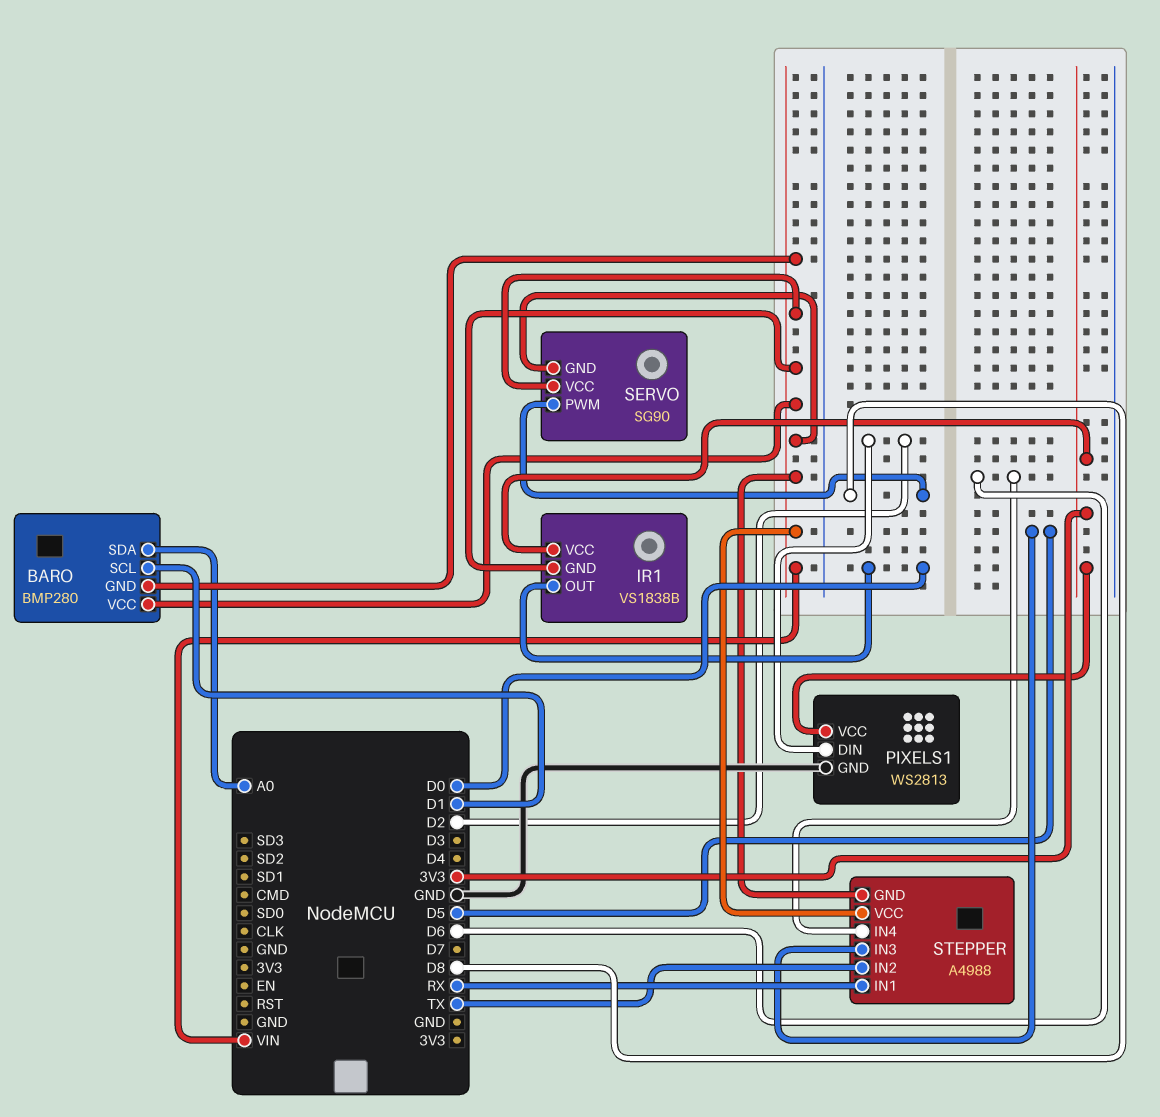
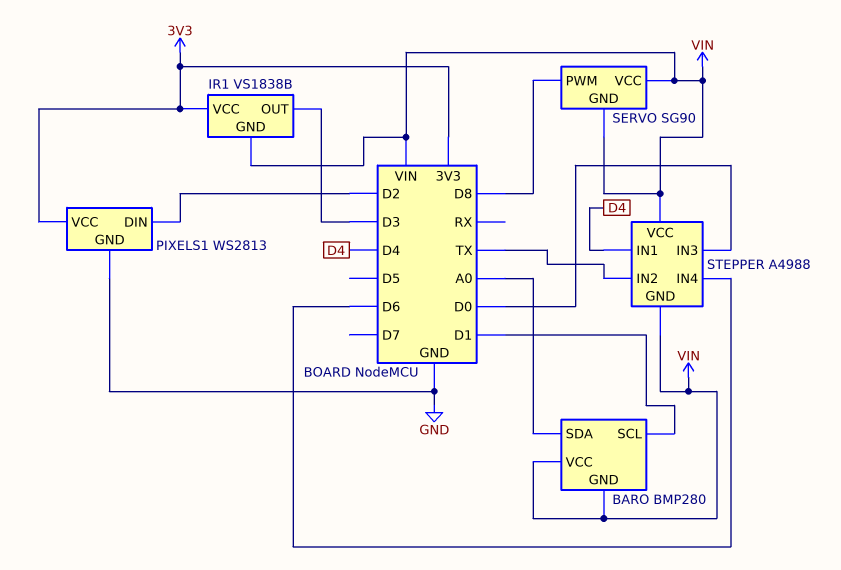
IR1 pin OUT: D0 -> D3
STEPPER pin IN1: RX -> D4
STEPPER pin IN3: D5 -> D0

